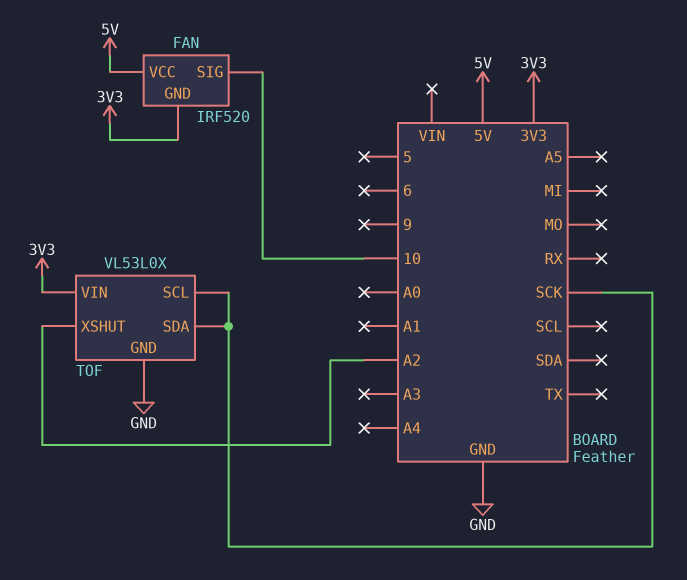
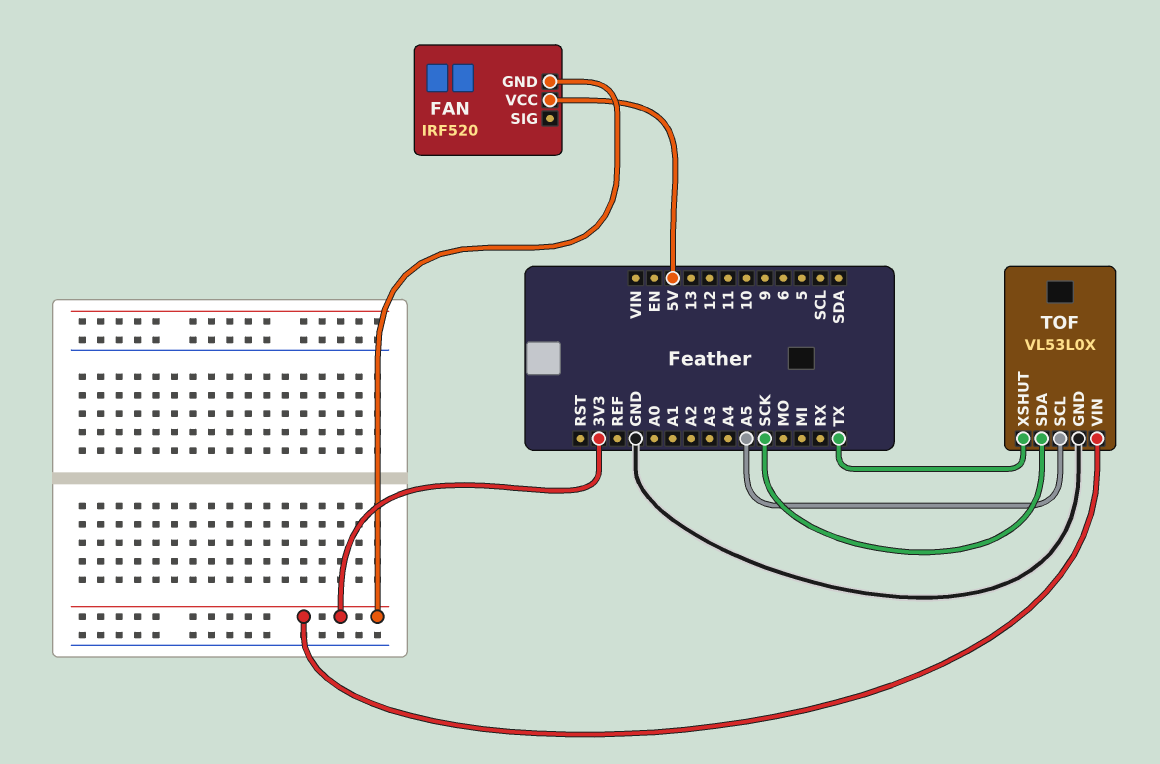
FAN pin SIG: 10 -> none
TOF pin SCL: SCK -> A5
TOF pin XSHUT: A2 -> TX

